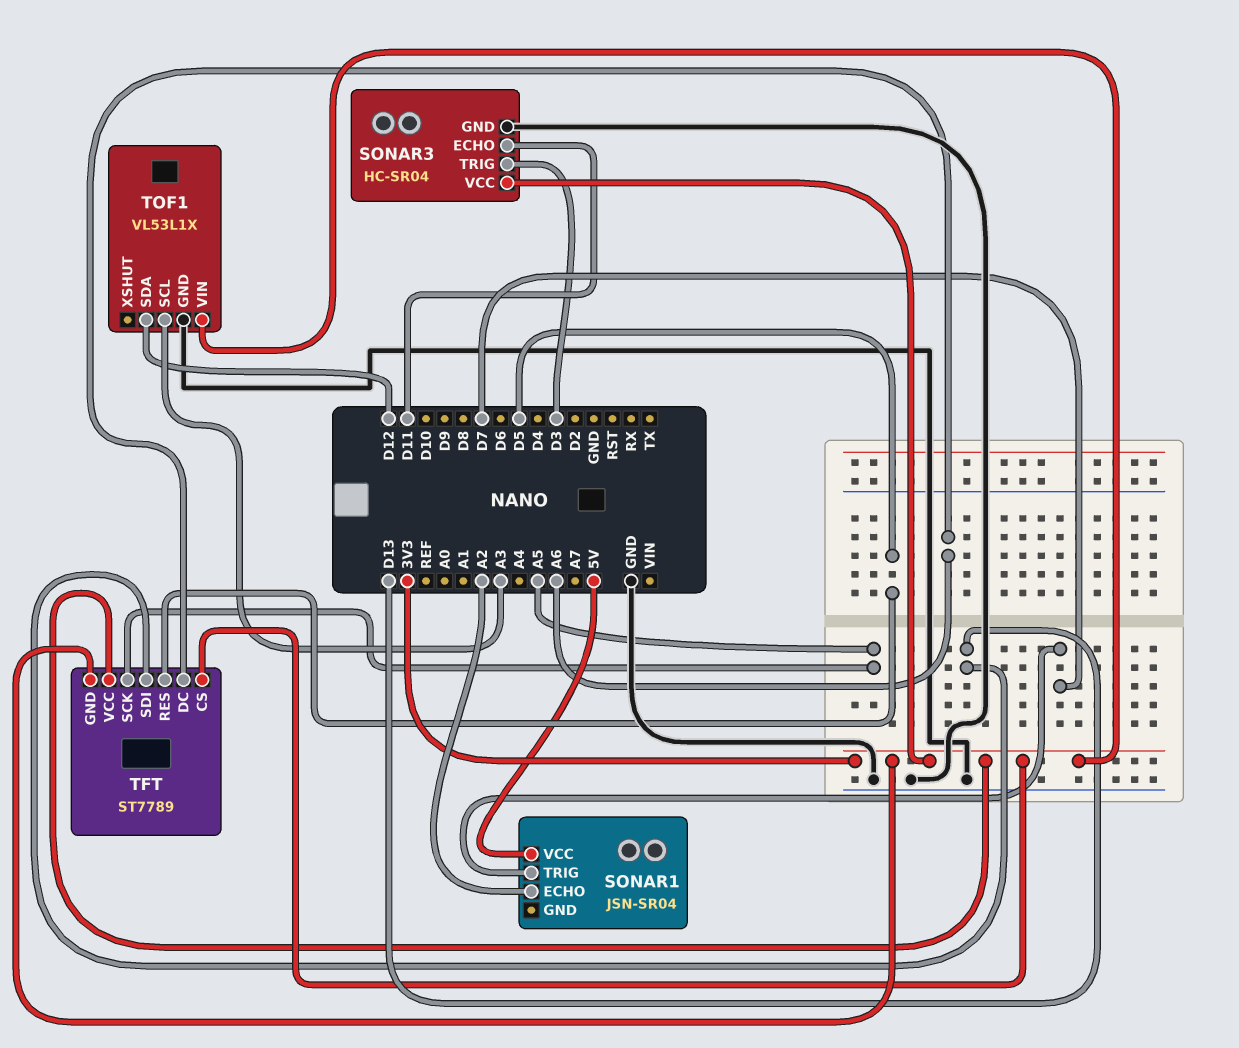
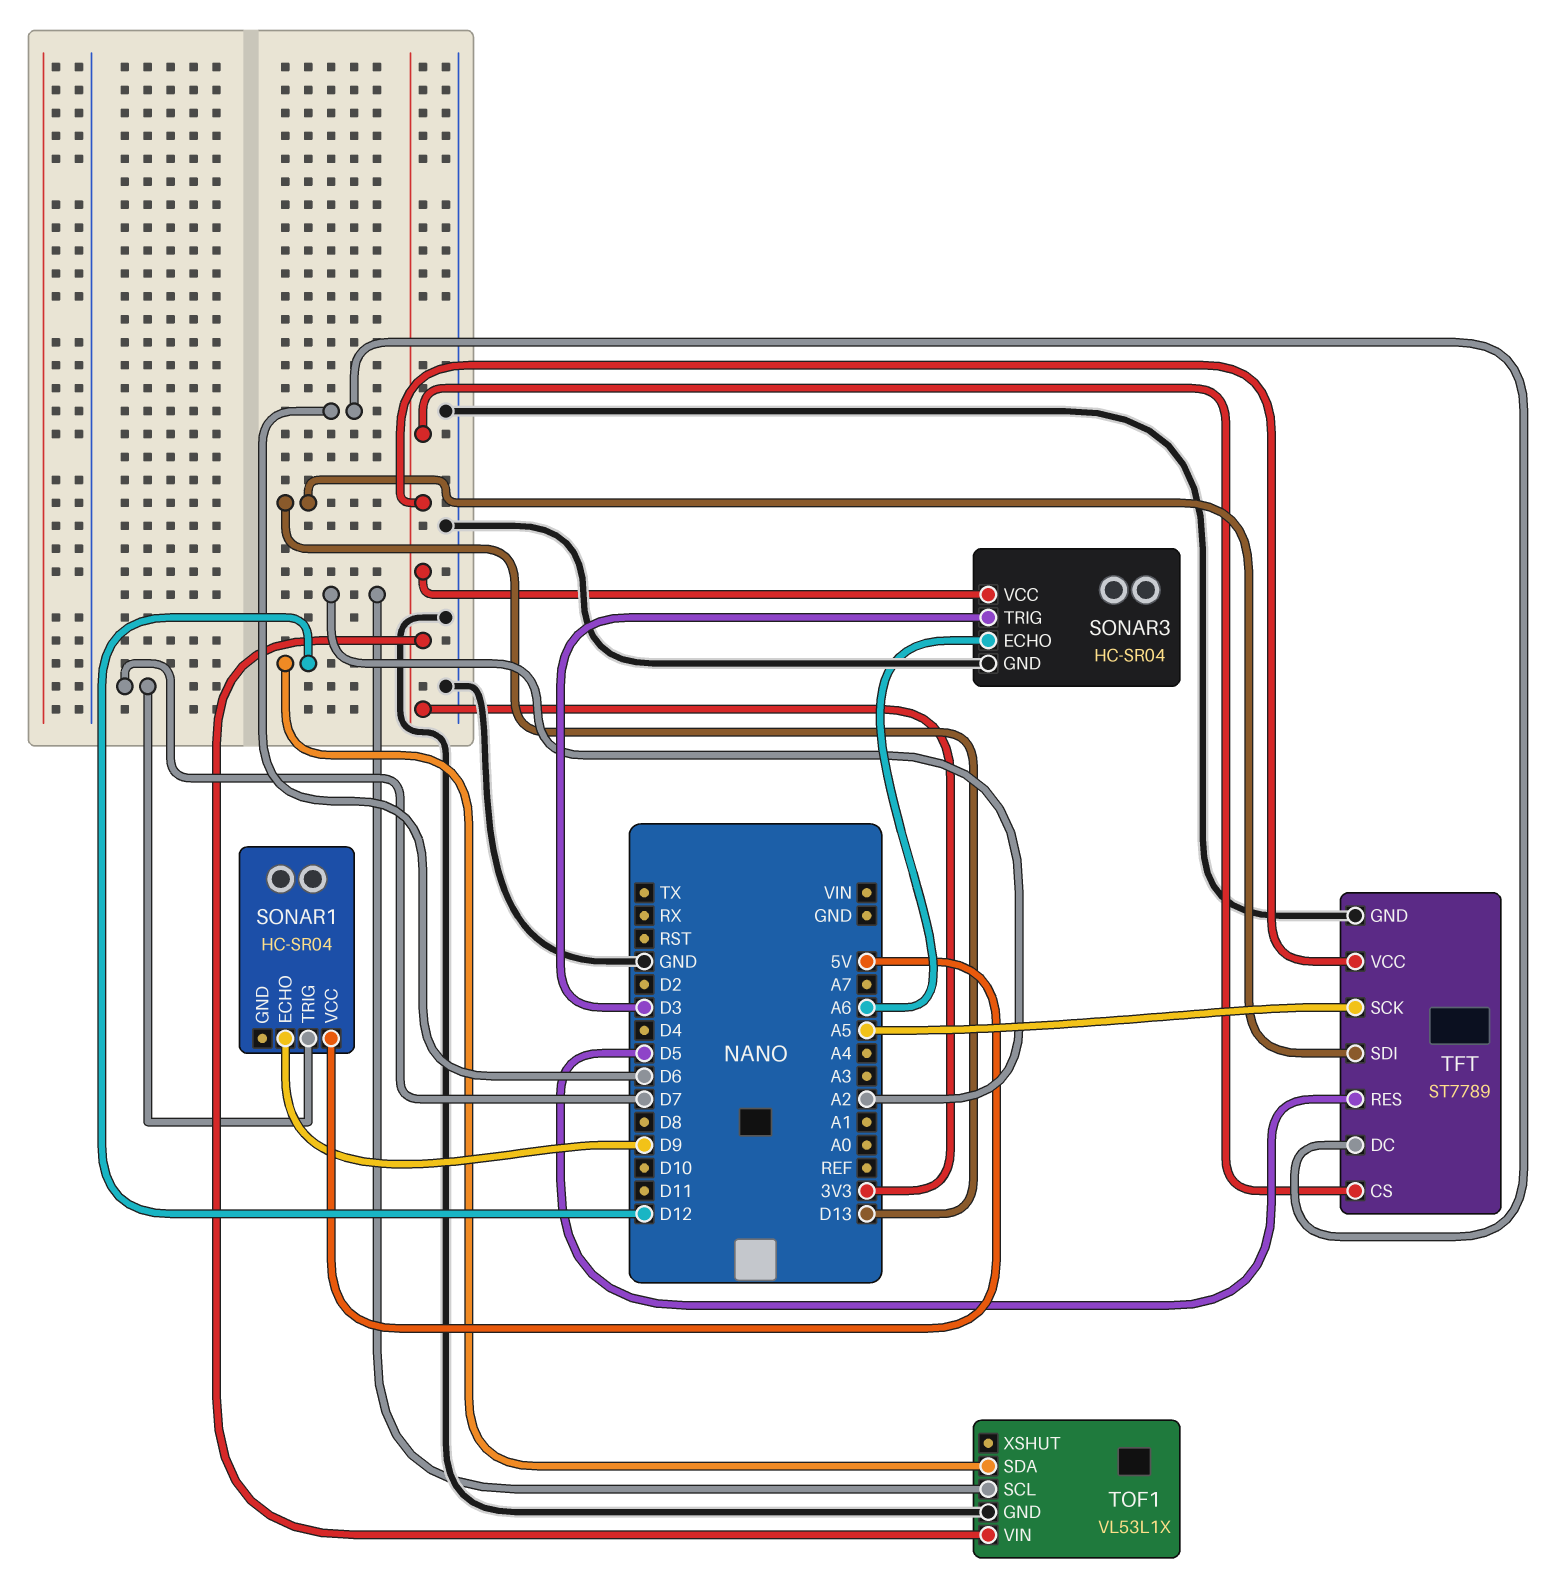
SONAR1: JSN-SR04 -> HC-SR04
SONAR1 pin ECHO: A2 -> D9
SONAR3 pin ECHO: D11 -> A6
TFT pin DC: A6 -> D6
TFT pin GND: 3V3 -> GND
TOF1 pin SCL: A3 -> A2

